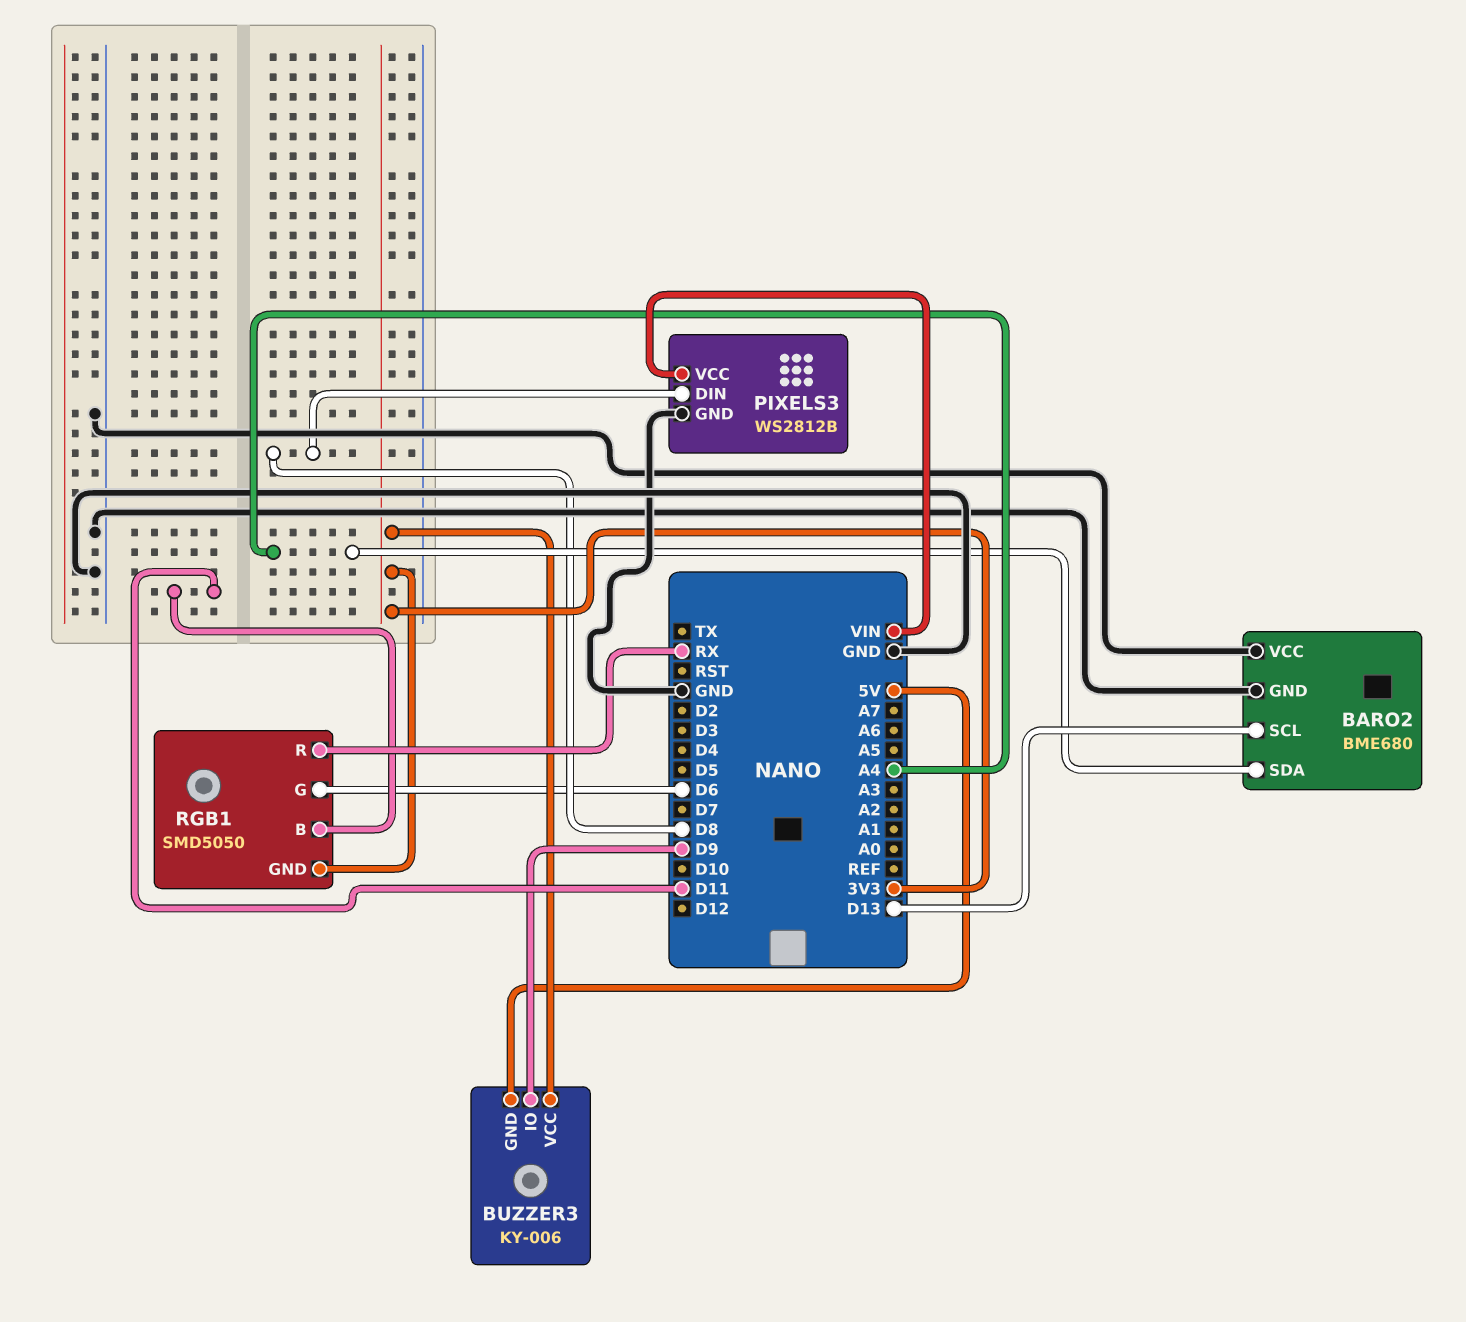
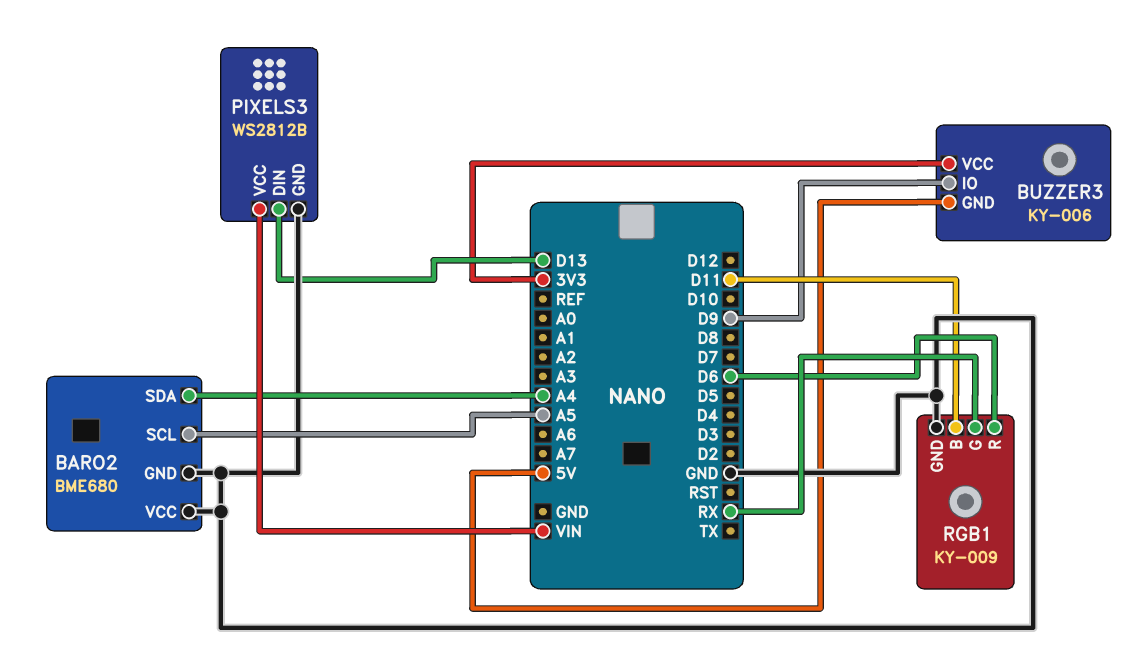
BARO2 pin SCL: D13 -> A5
PIXELS3 pin DIN: D8 -> D13
RGB1: SMD5050 -> KY-009
RGB1 pin G: D6 -> RX
RGB1 pin GND: 3V3 -> GND
RGB1 pin R: RX -> D6

